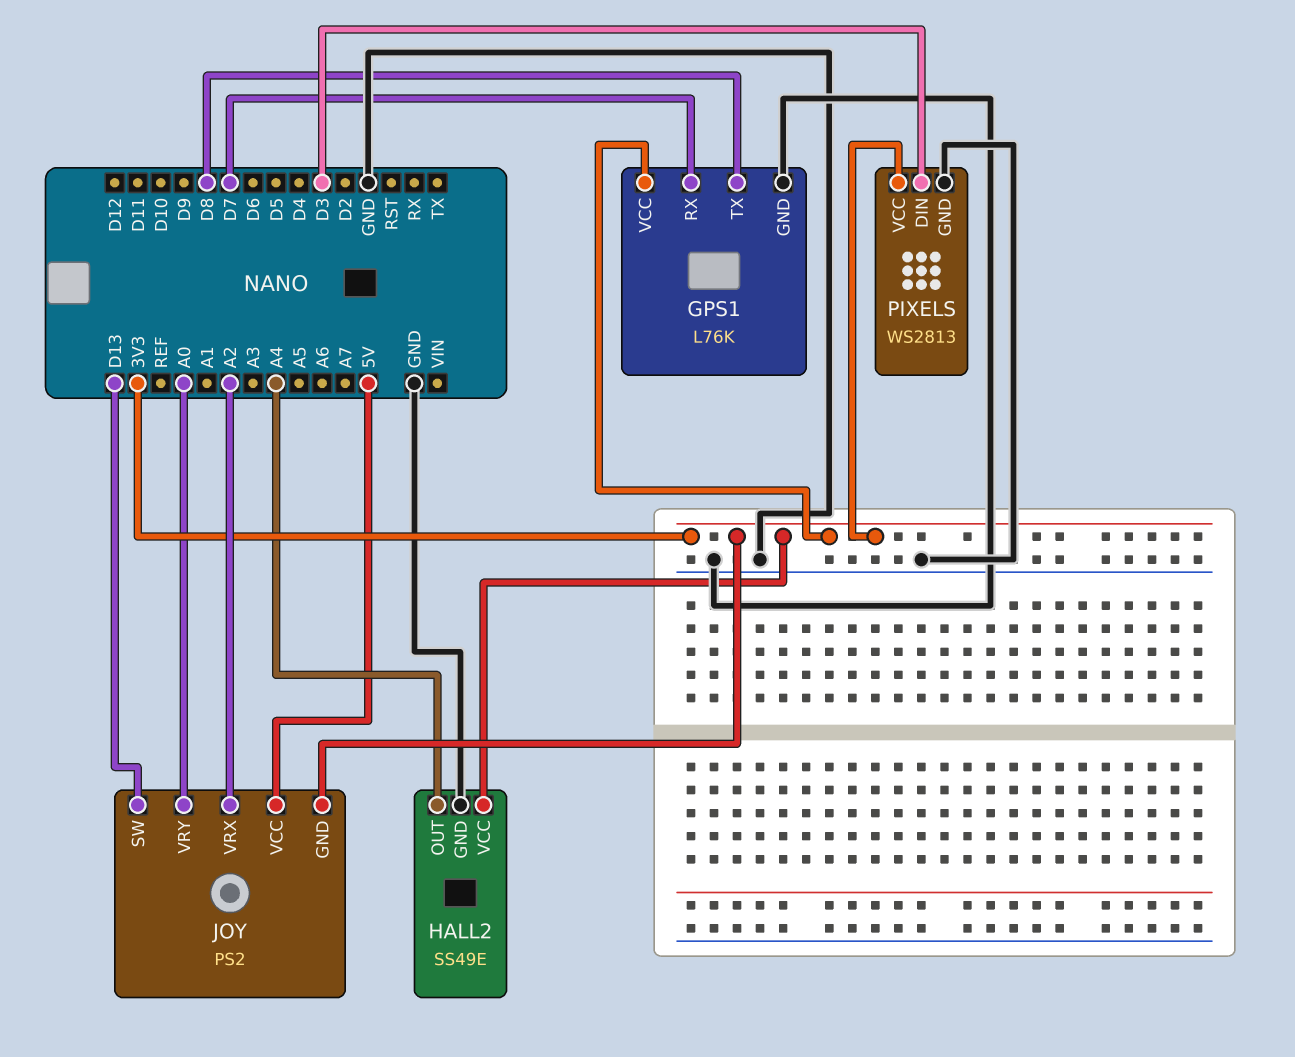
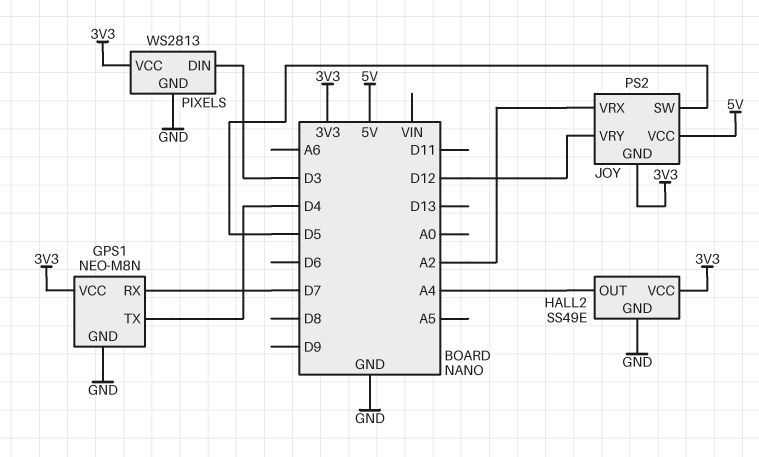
GPS1: L76K -> NEO-M8N
GPS1 pin TX: D8 -> D4
JOY pin SW: D13 -> D5
JOY pin VRY: A0 -> D12

